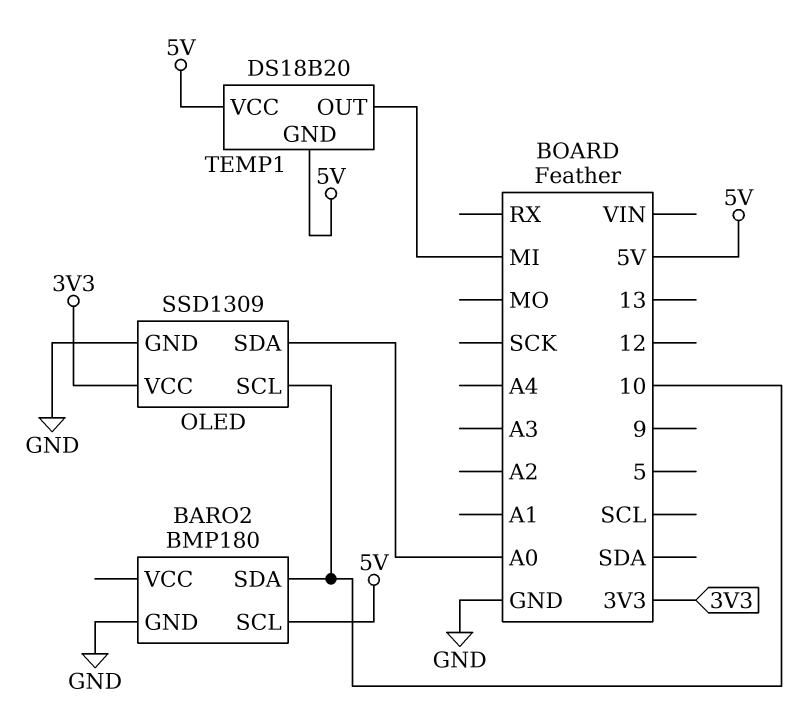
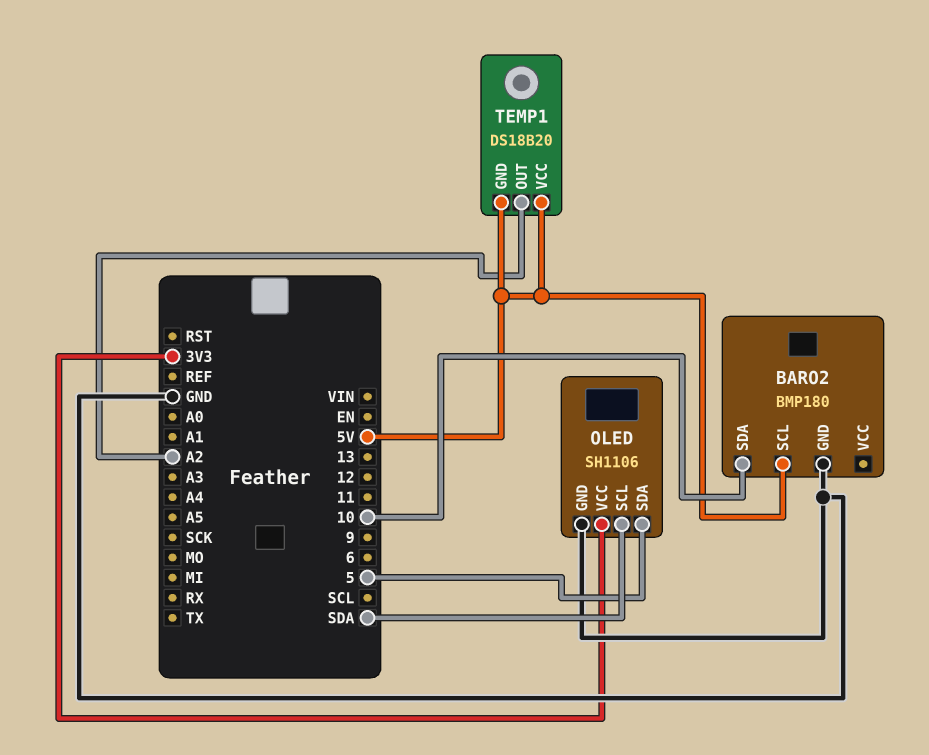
OLED: SSD1309 -> SH1106
OLED pin SCL: 10 -> SDA
OLED pin SDA: A0 -> 5
TEMP1 pin OUT: MI -> A2

